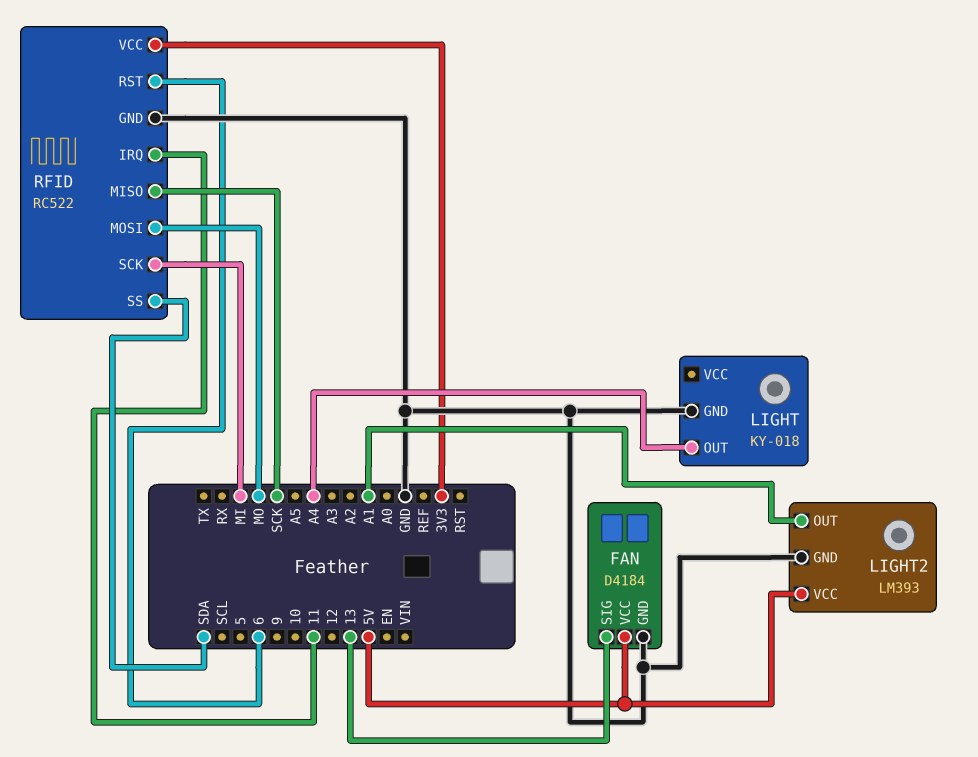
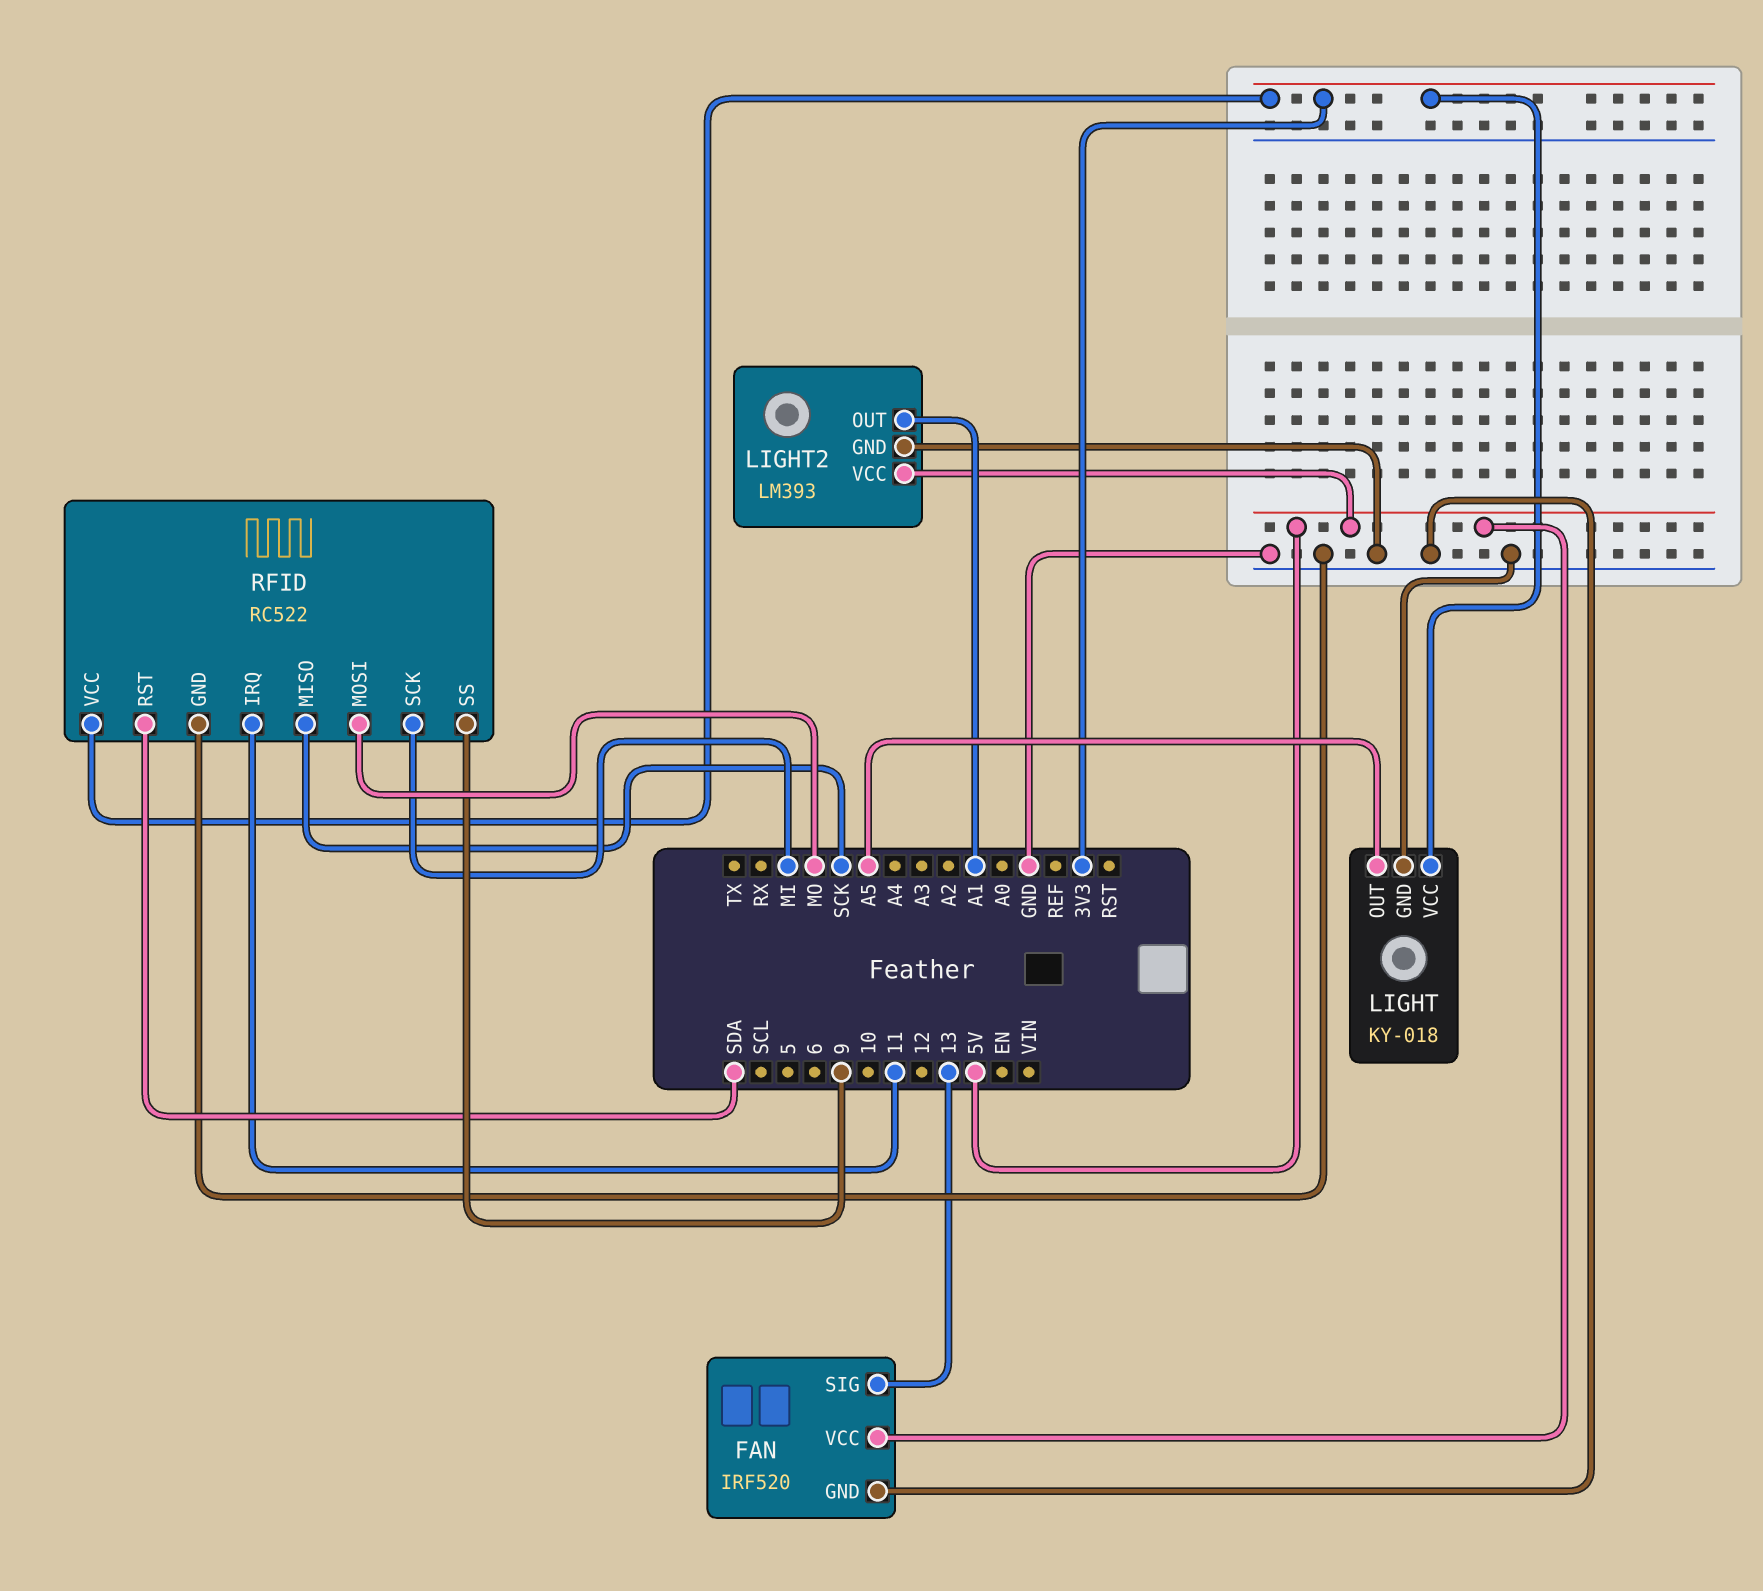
FAN: D4184 -> IRF520
LIGHT pin OUT: A4 -> A5
LIGHT pin VCC: none -> 3V3
RFID pin RST: 6 -> SDA
RFID pin SS: SDA -> 9

